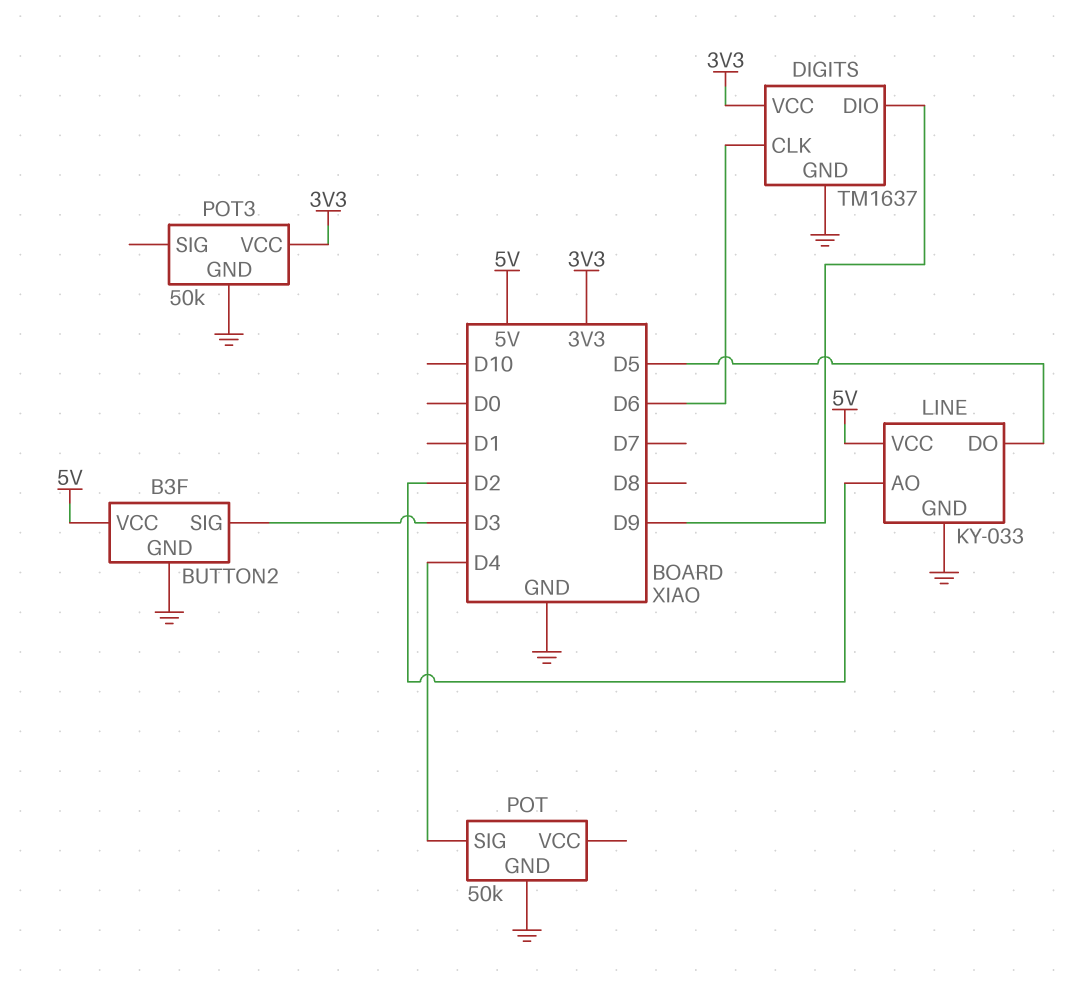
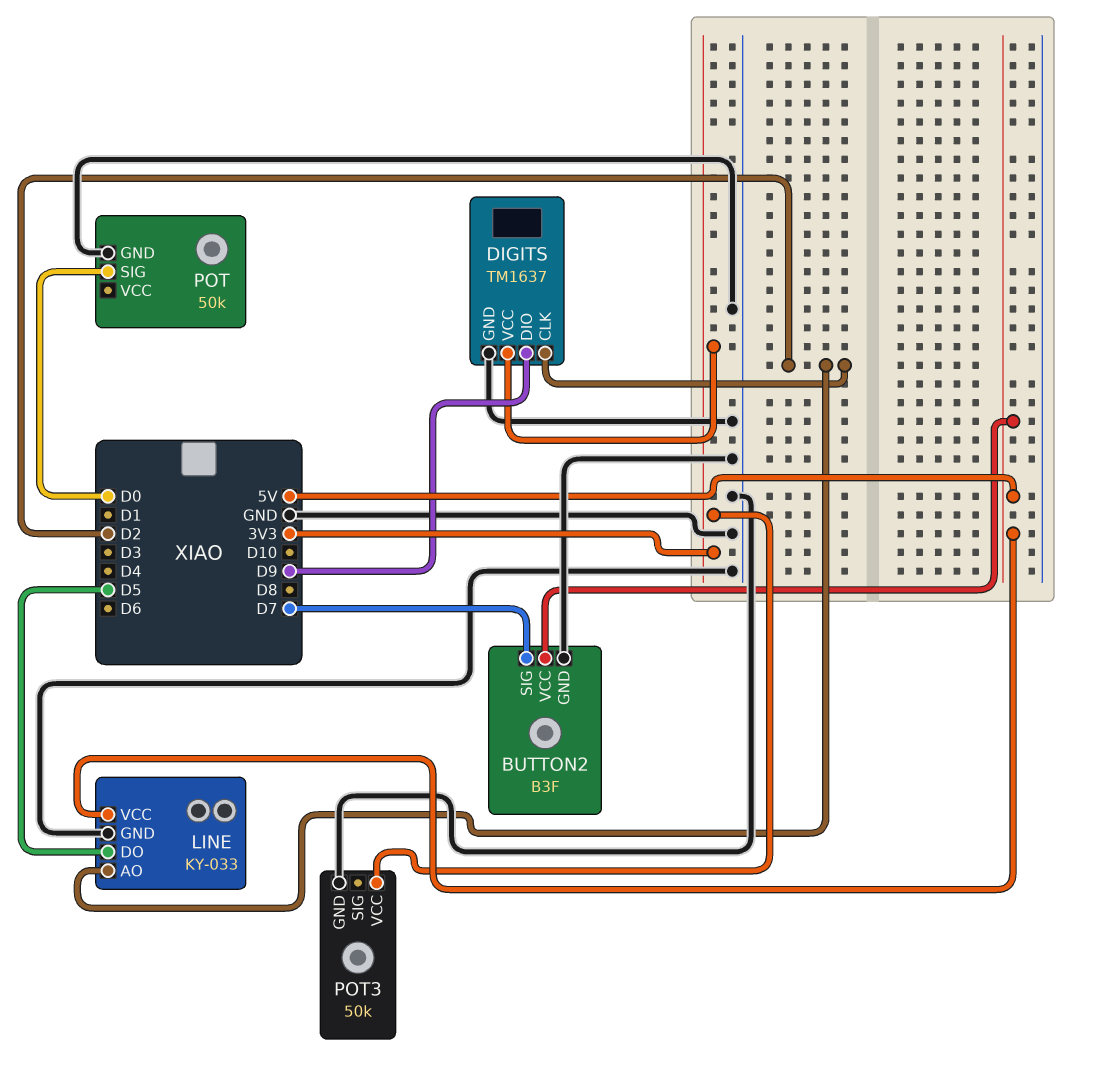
BUTTON2 pin SIG: D3 -> D7
DIGITS pin CLK: D6 -> D2
POT pin SIG: D4 -> D0

